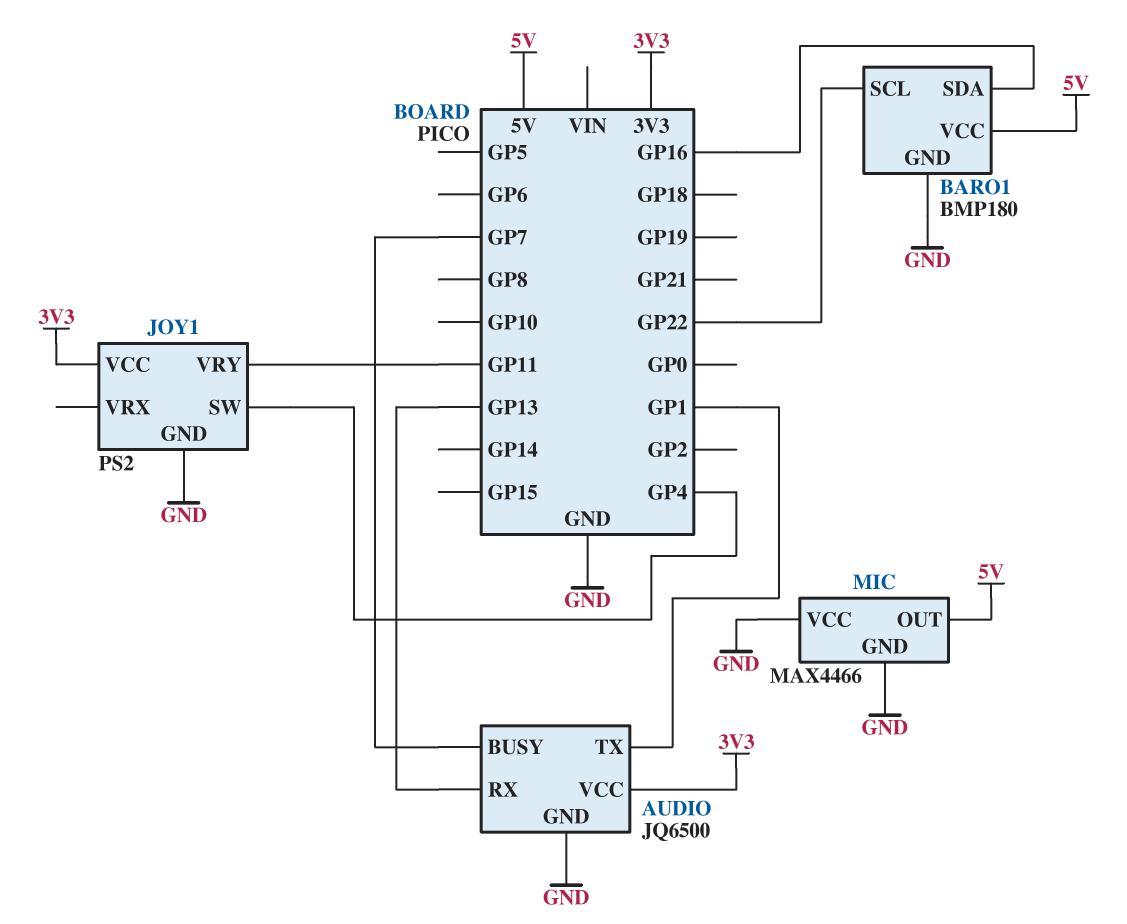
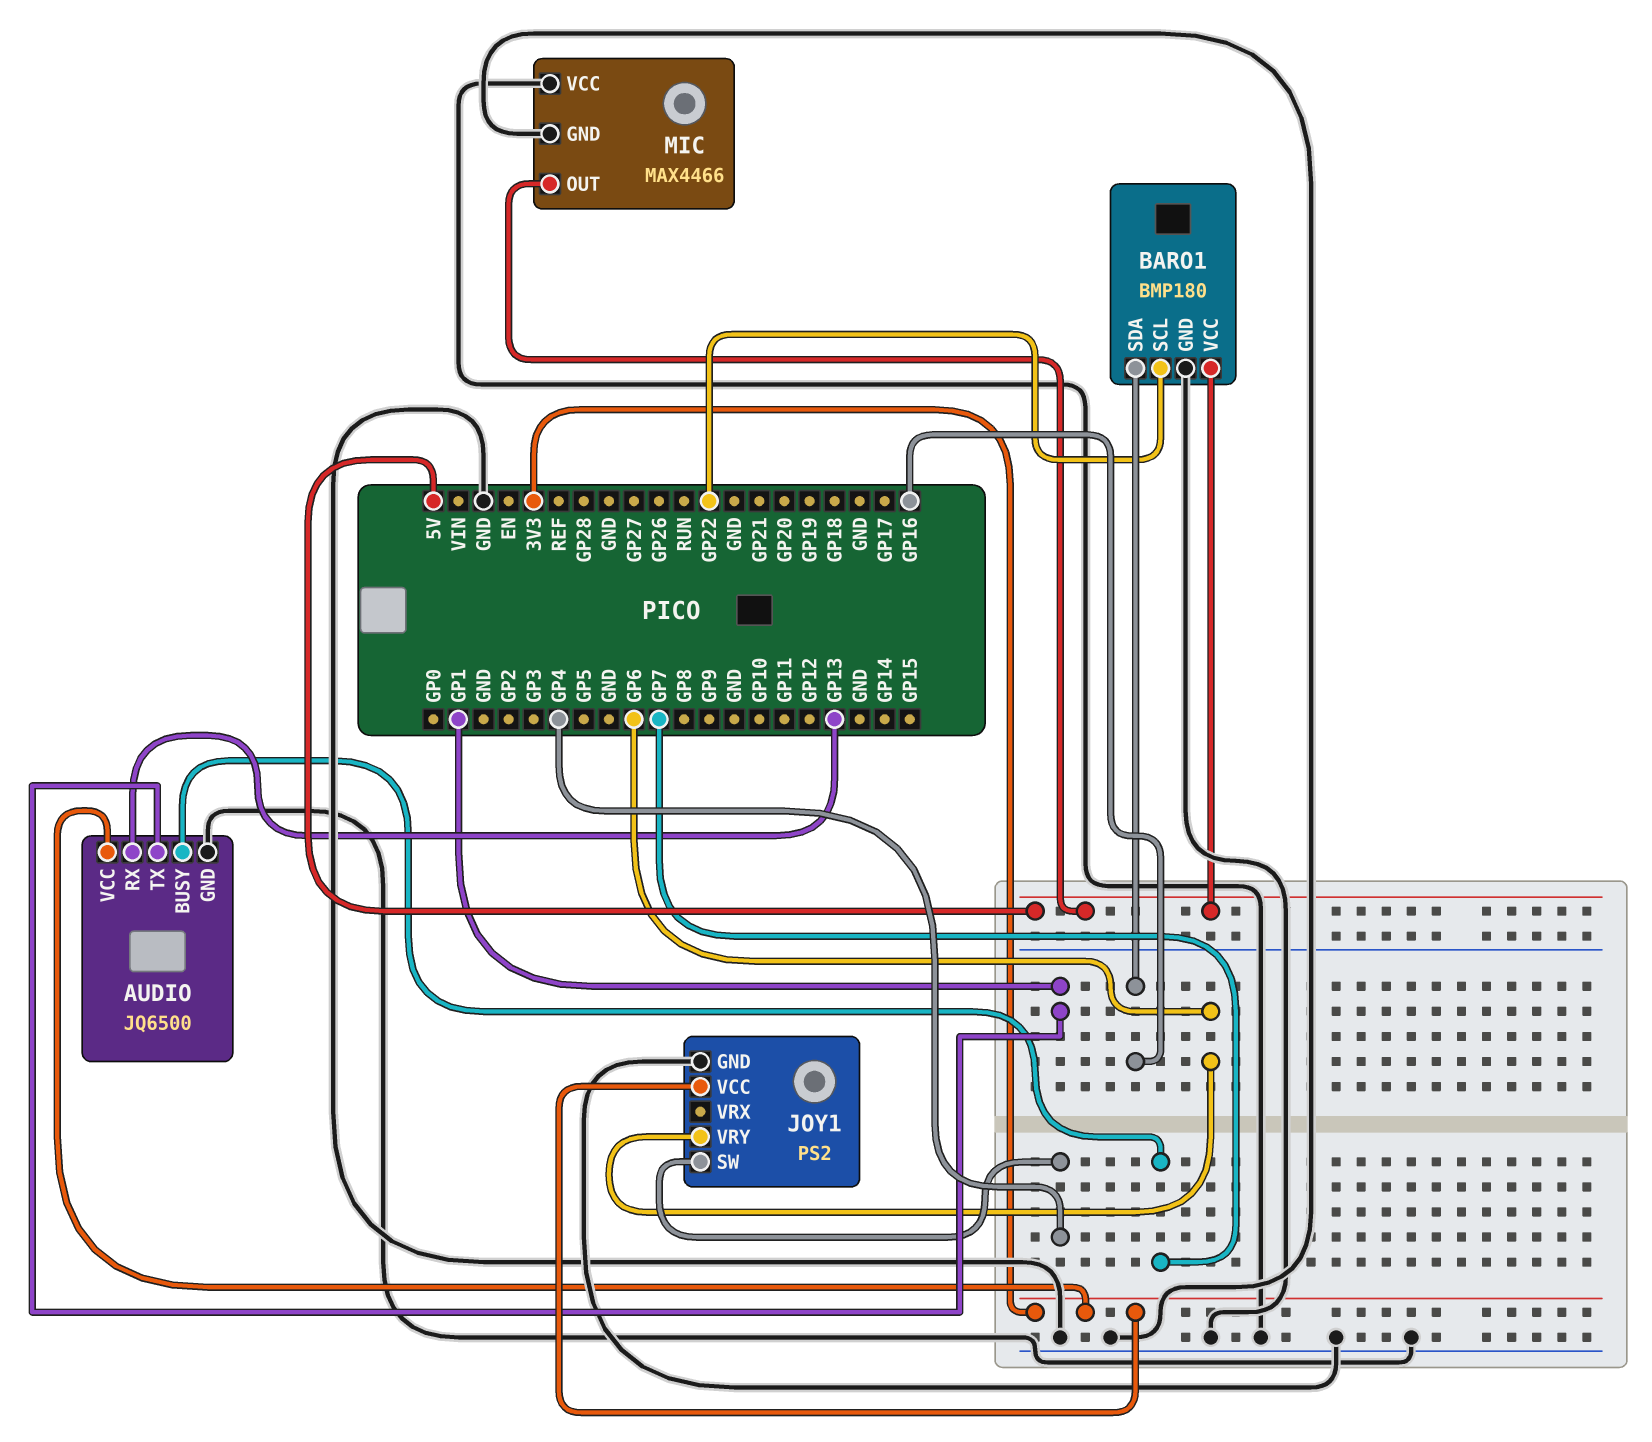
JOY1 pin VRY: GP11 -> GP6

